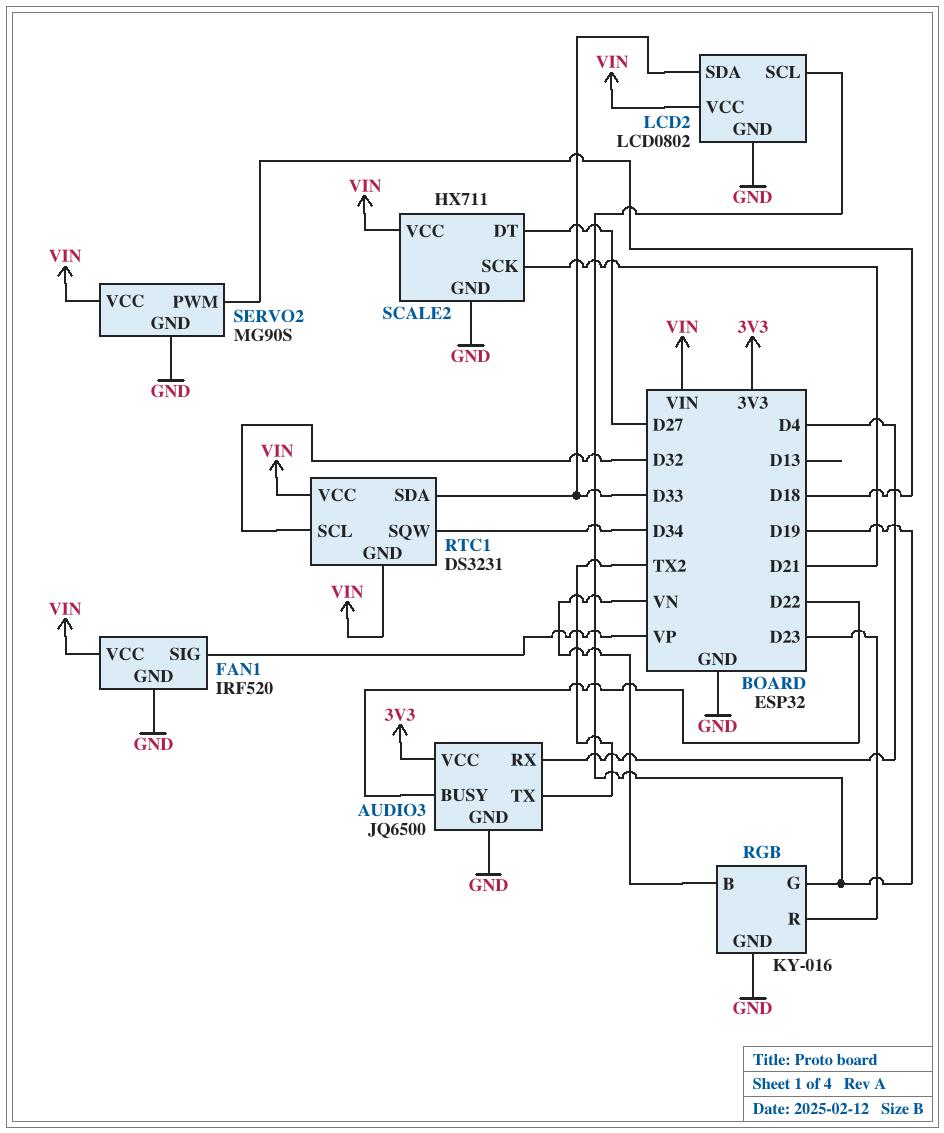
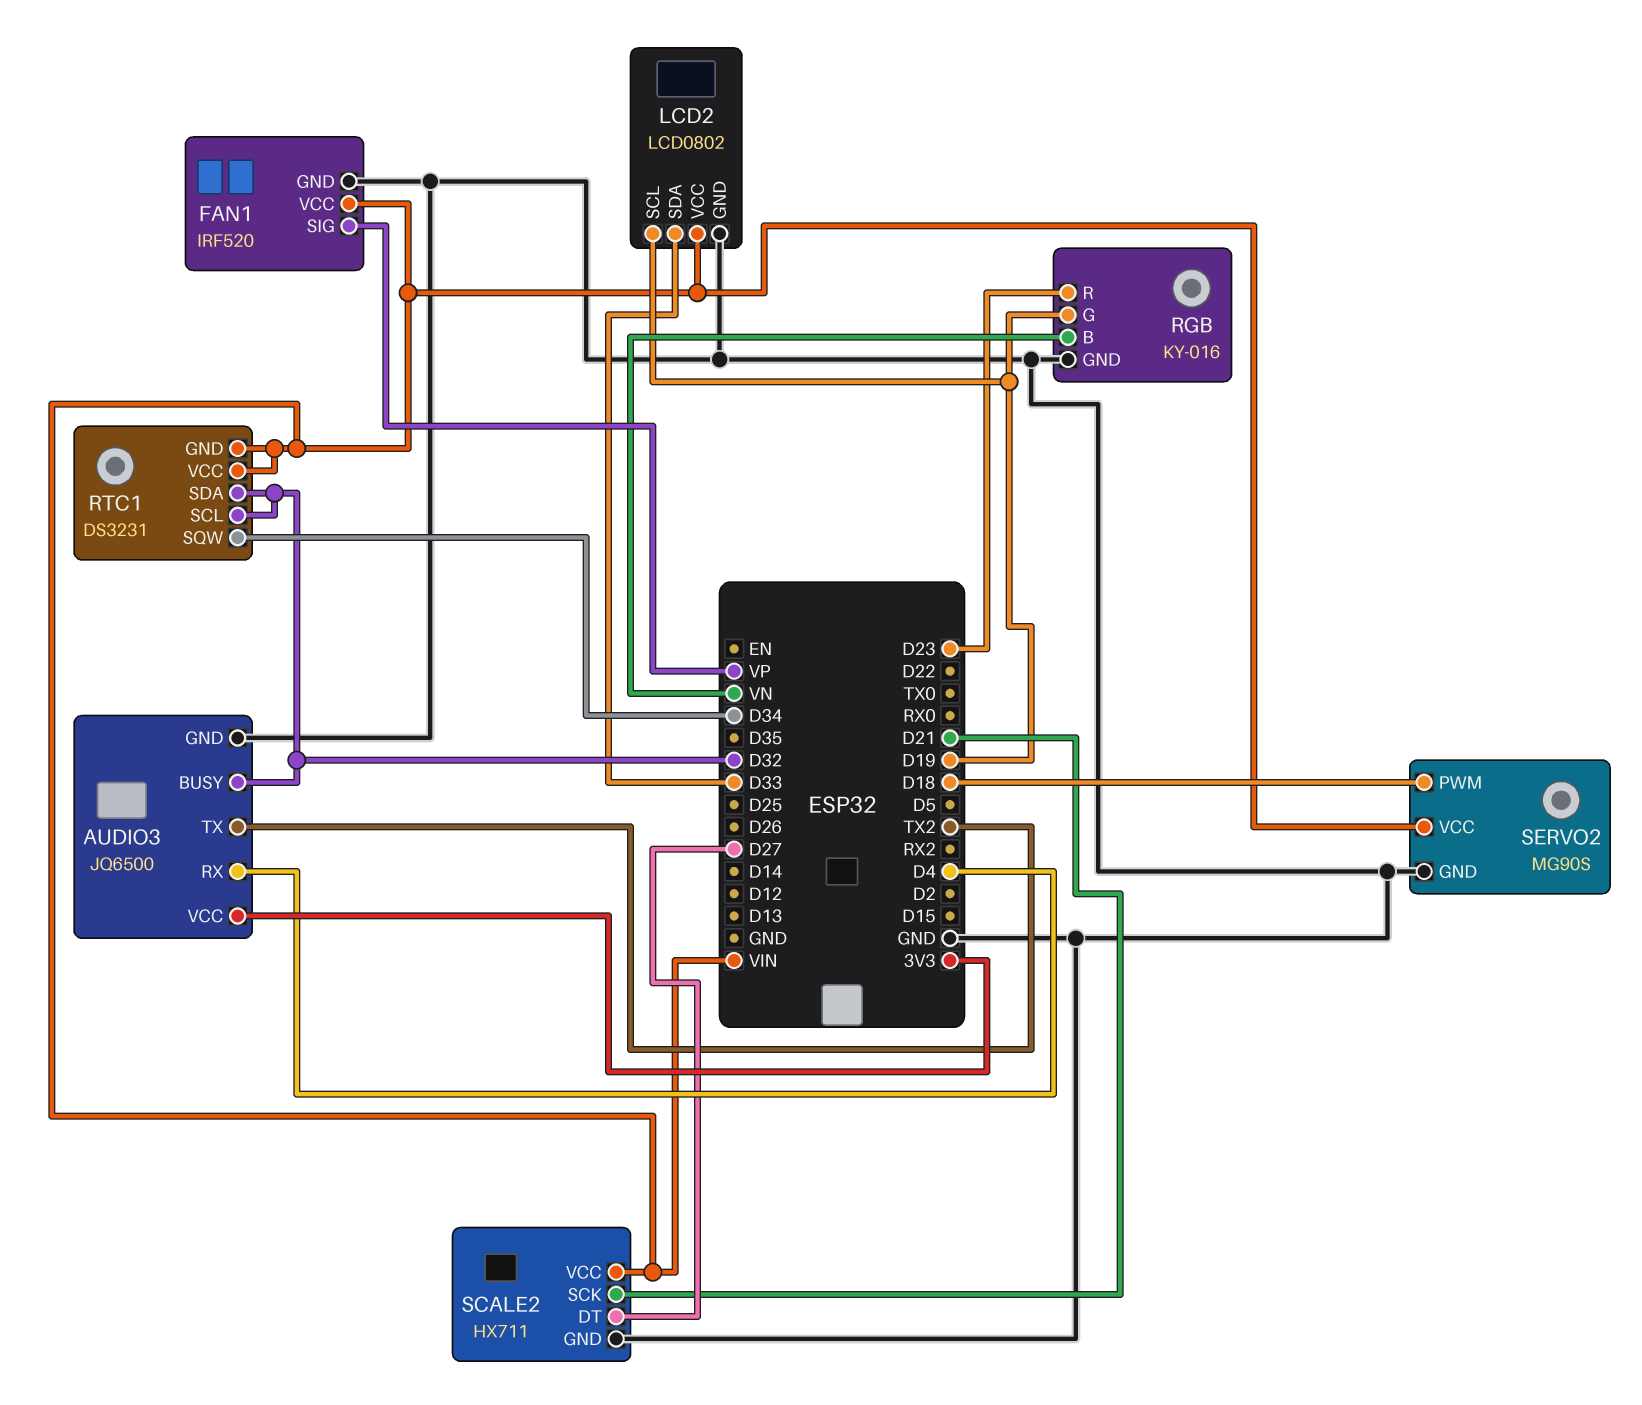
AUDIO3 pin BUSY: D22 -> D32
RTC1 pin SDA: D33 -> D32

